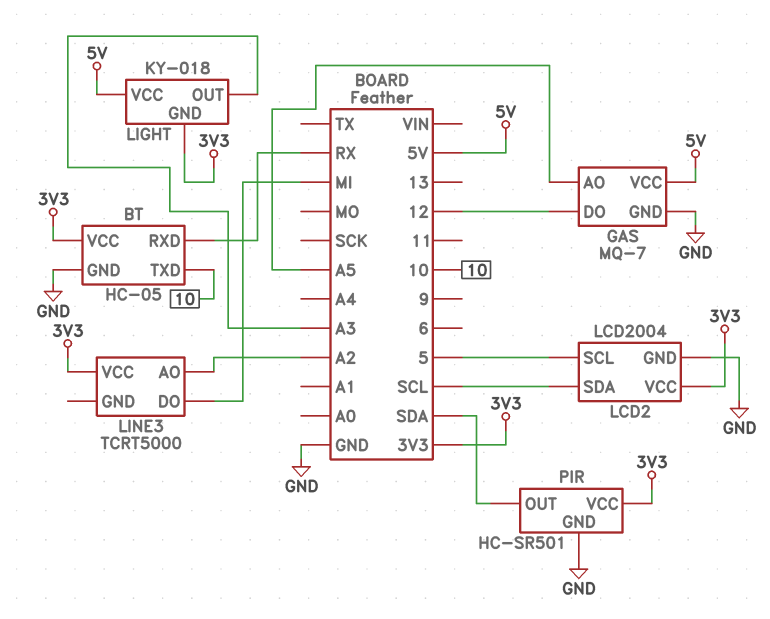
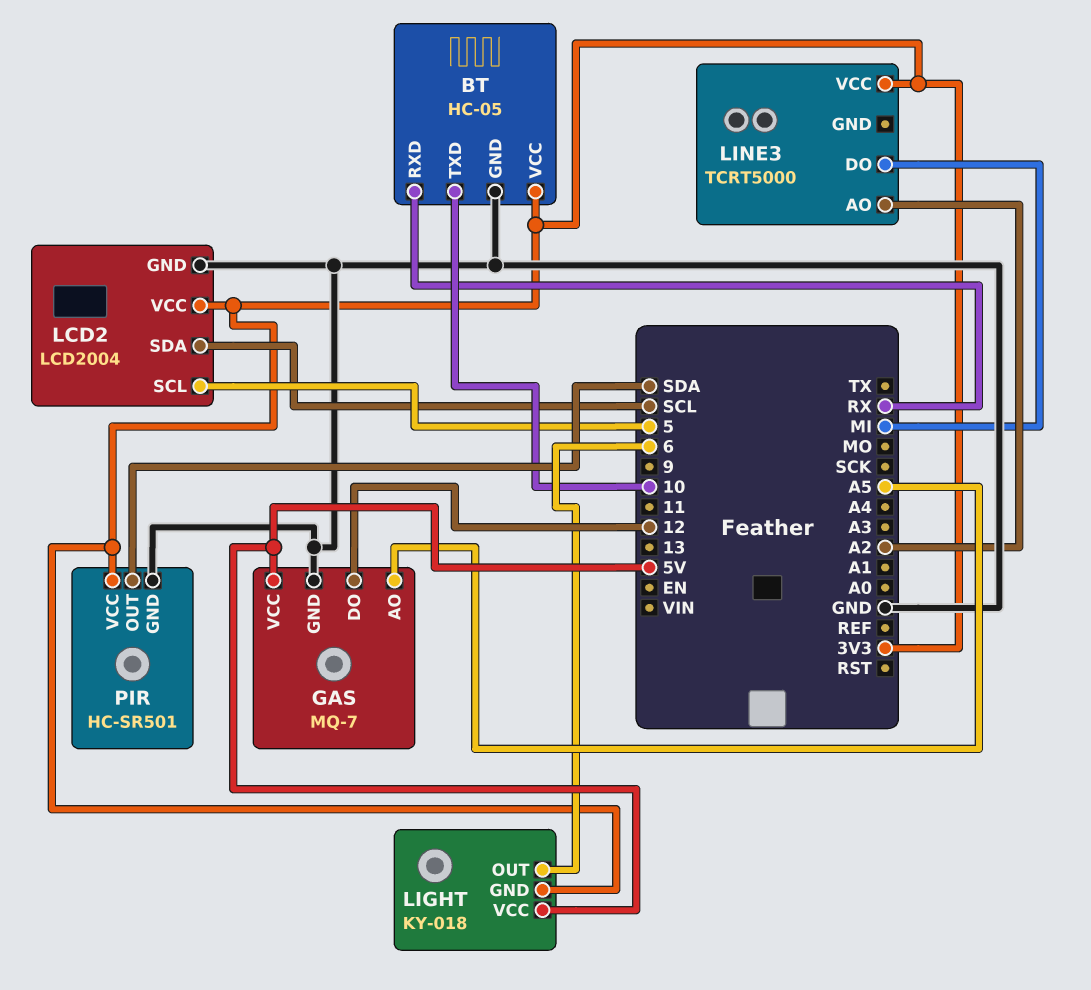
LIGHT pin OUT: A3 -> 6

